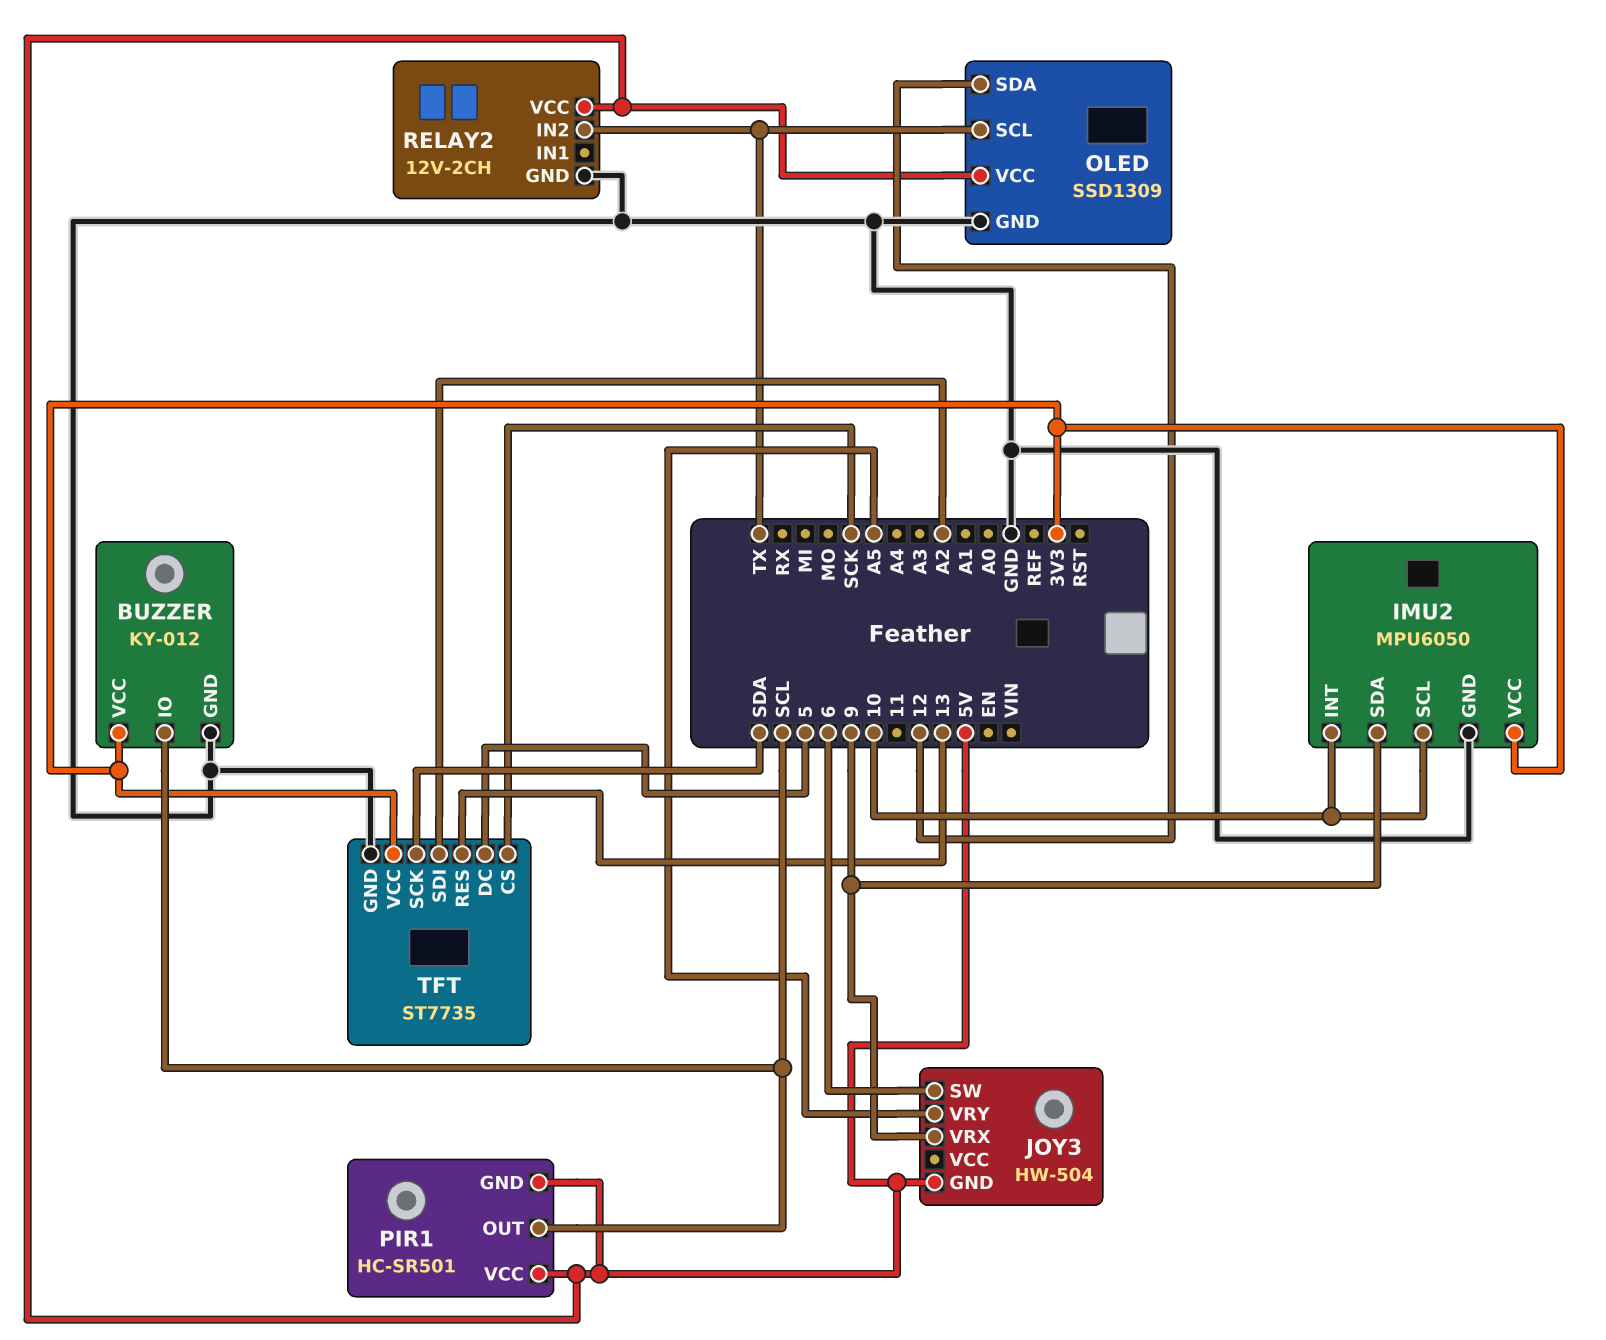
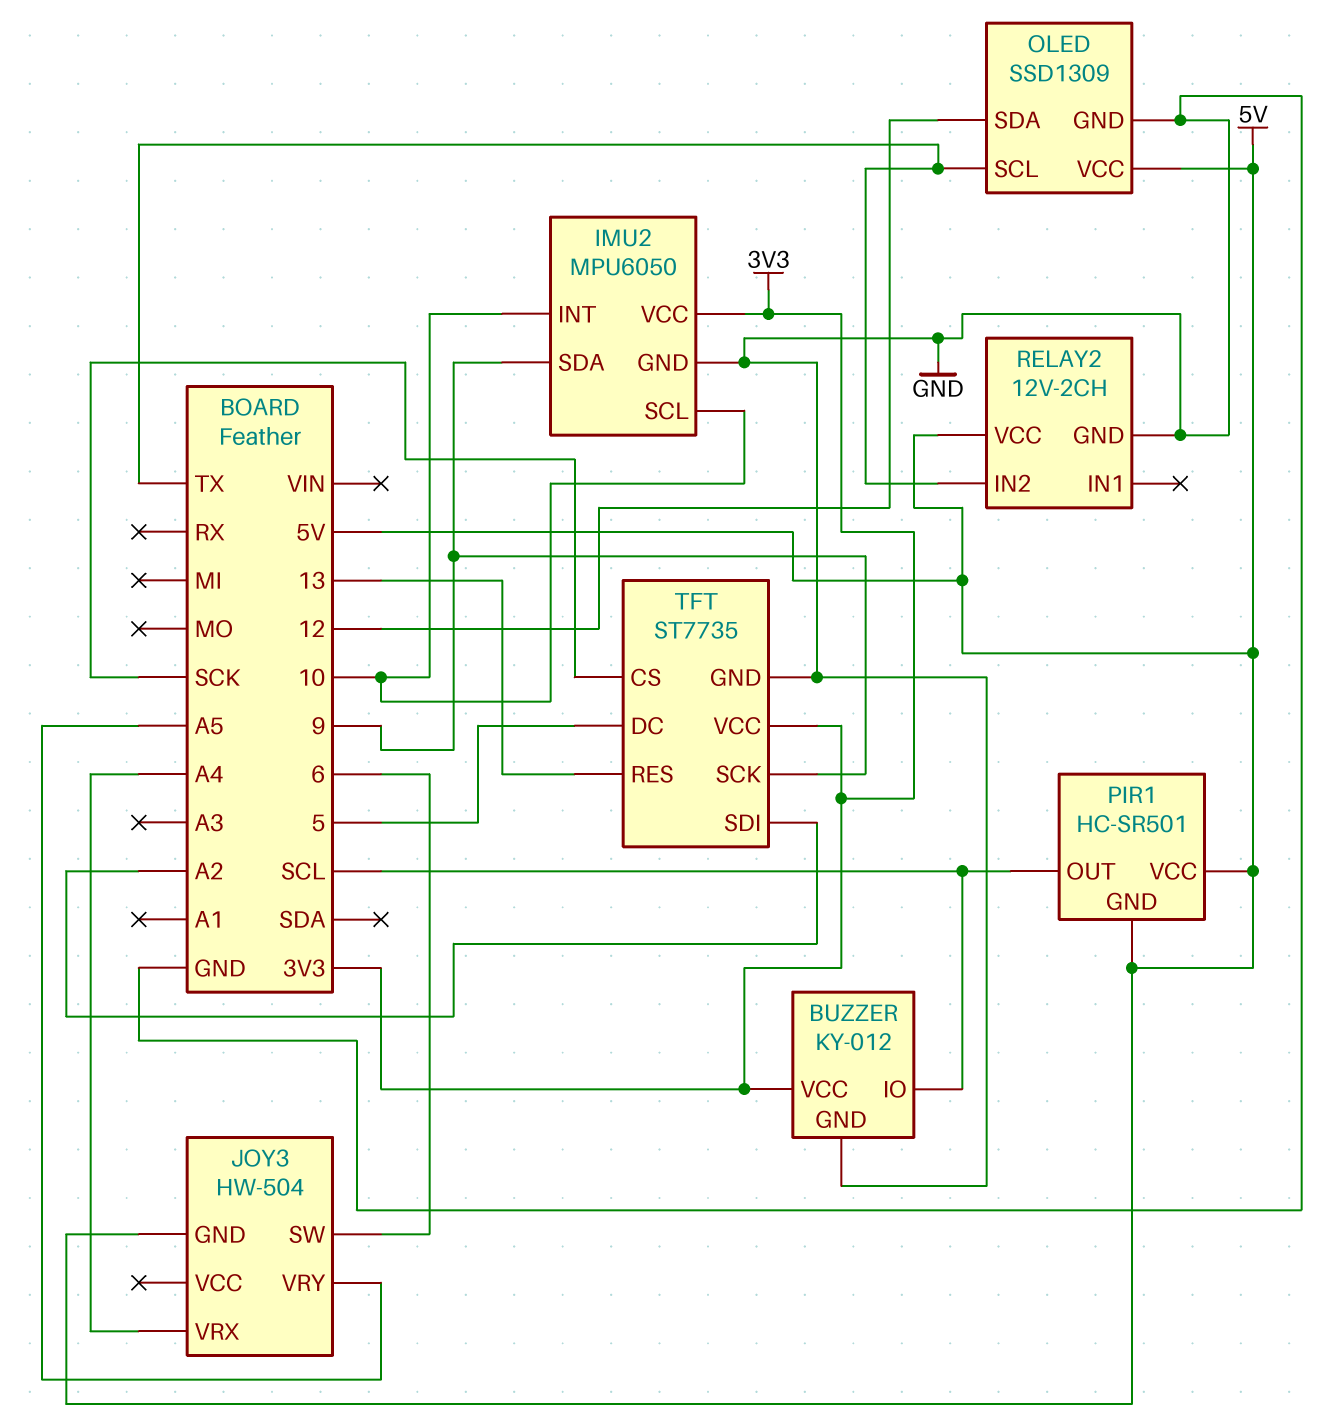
JOY3 pin VRX: 9 -> A4
TFT pin SCK: SDA -> 9

